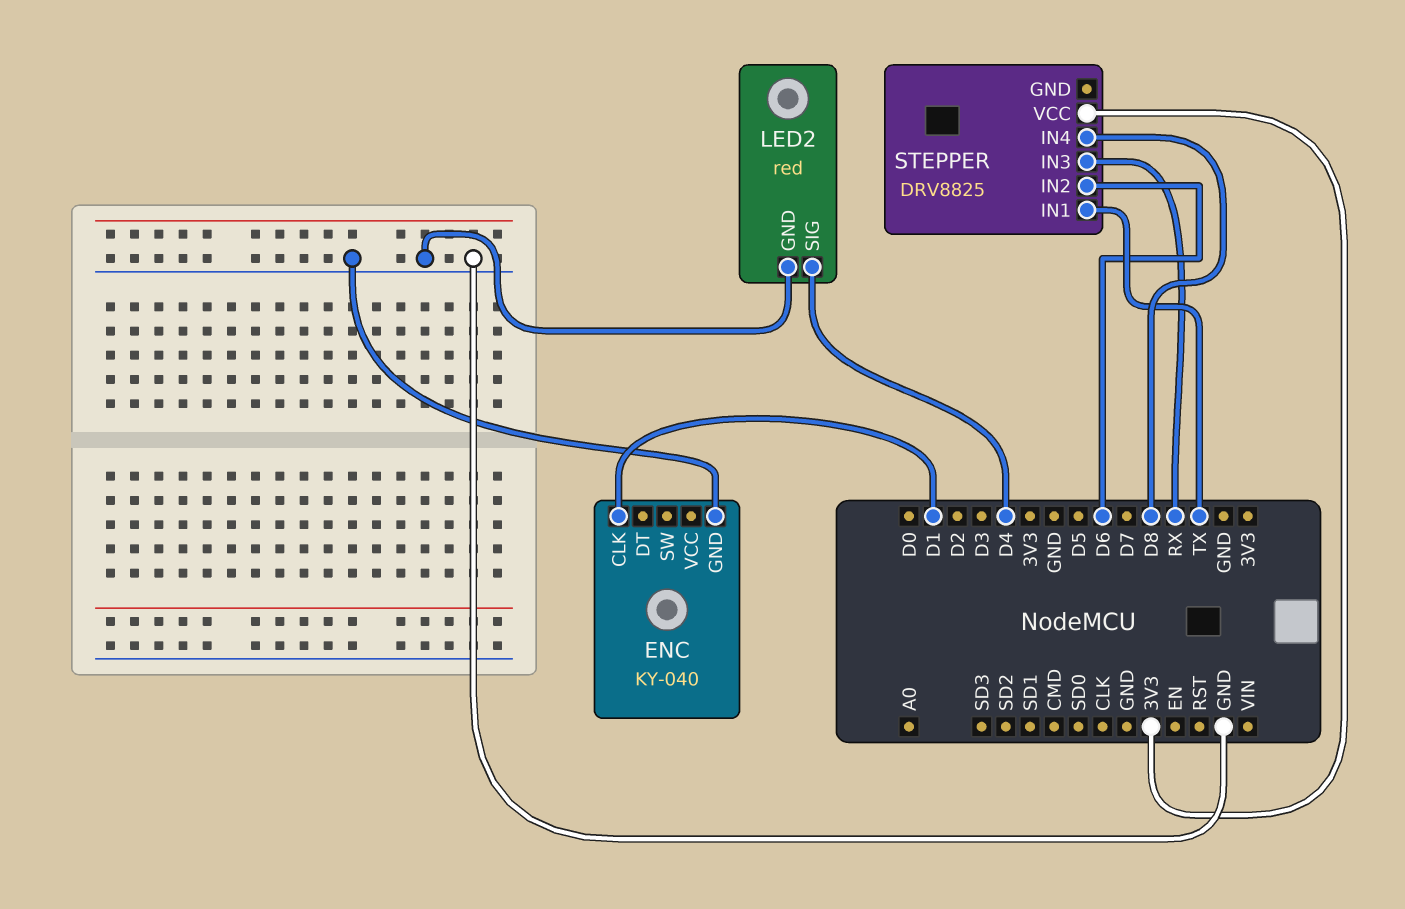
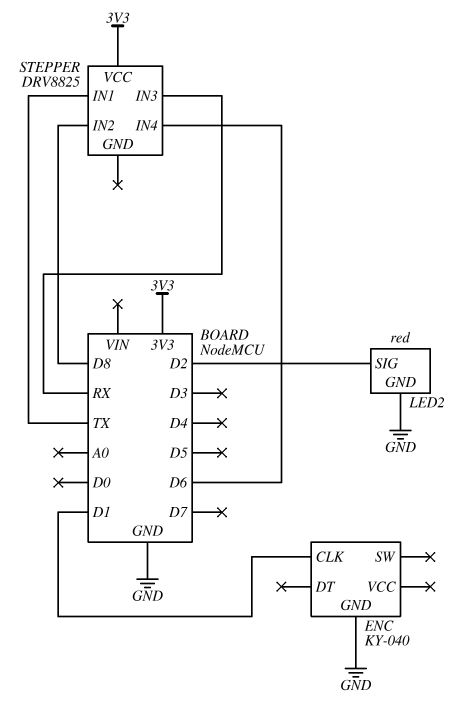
LED2 pin SIG: D4 -> D2
STEPPER pin IN2: D6 -> D8
STEPPER pin IN4: D8 -> D6

